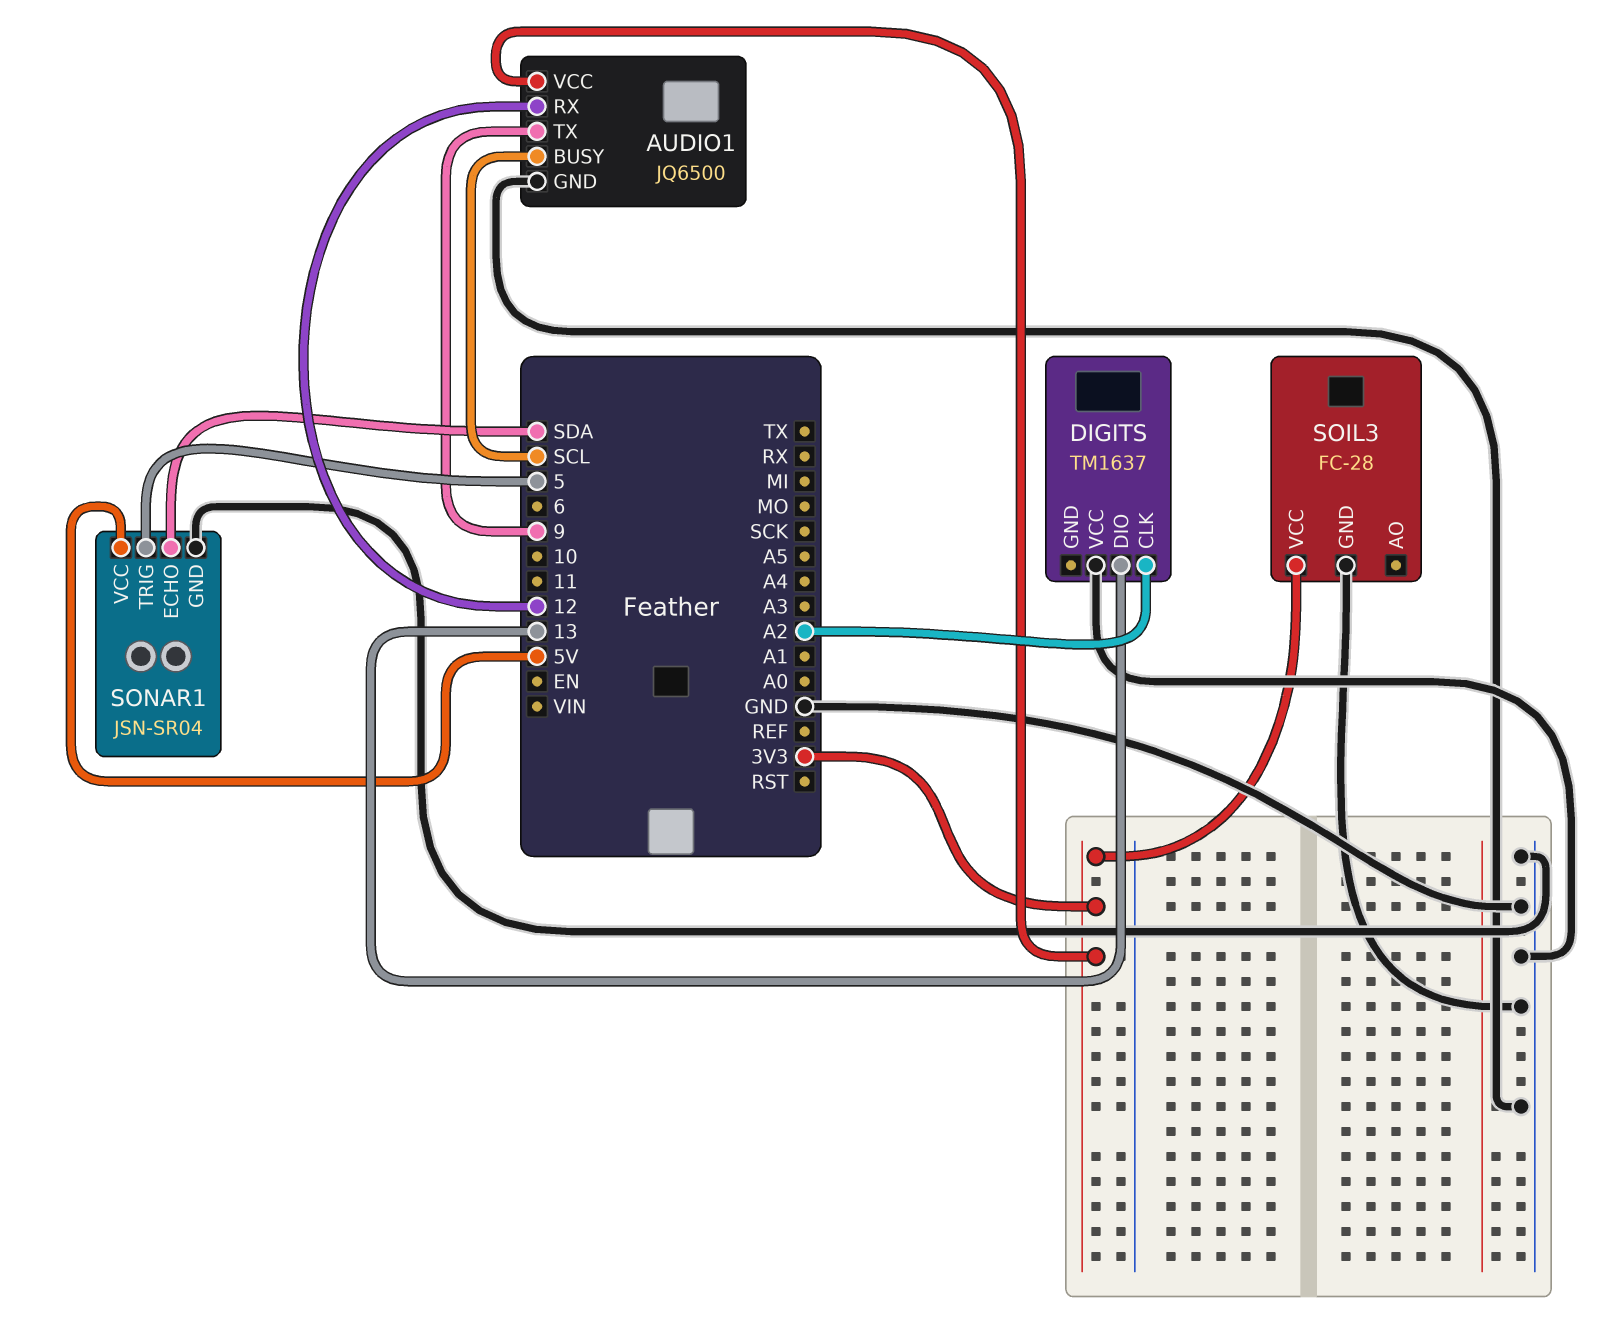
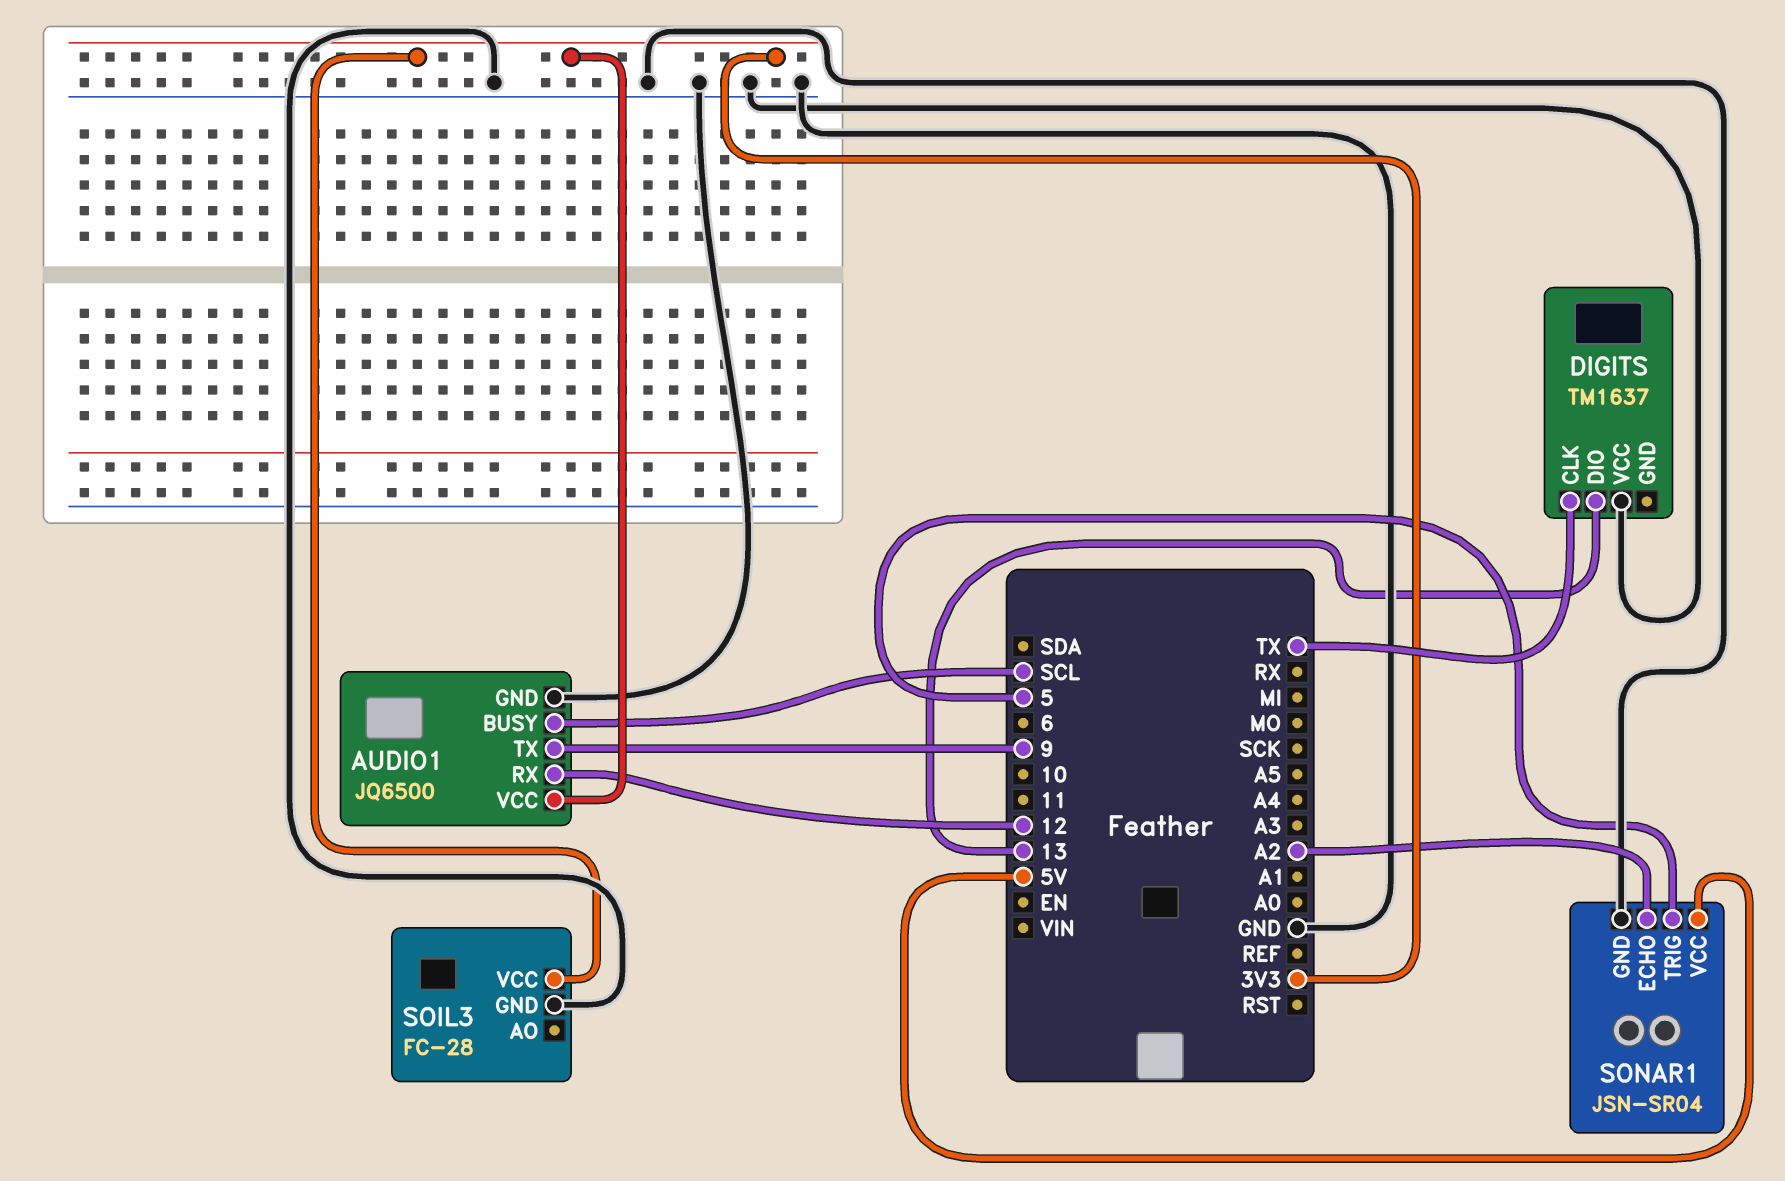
DIGITS pin CLK: A2 -> TX
SONAR1 pin ECHO: SDA -> A2

